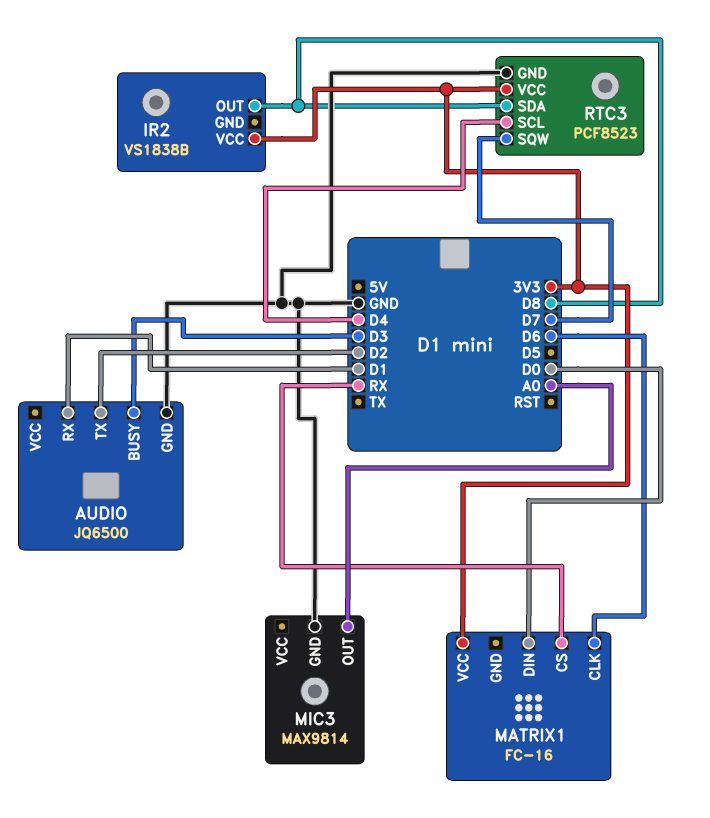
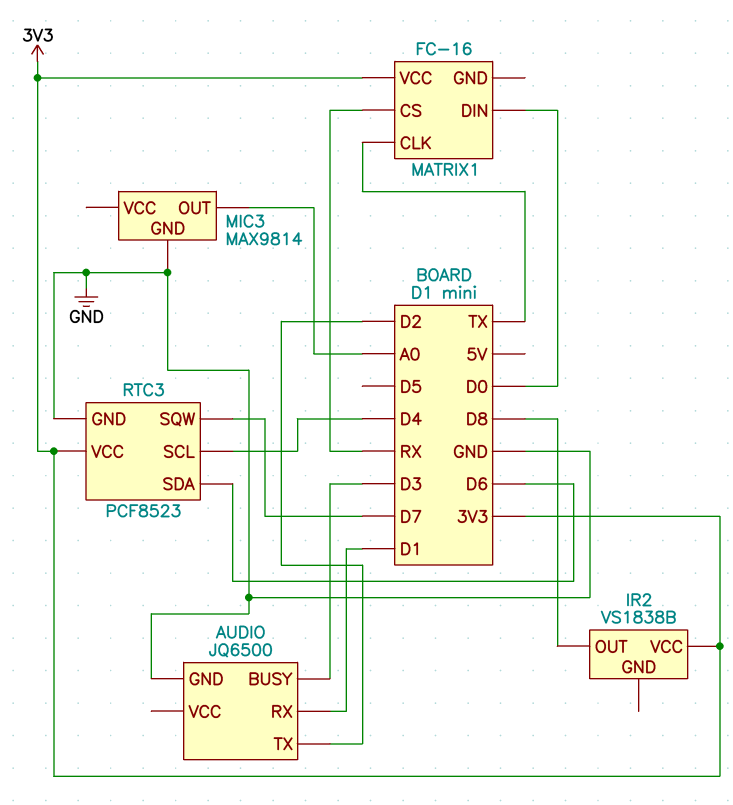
MATRIX1 pin CLK: D6 -> TX
RTC3 pin SDA: D8 -> D6

